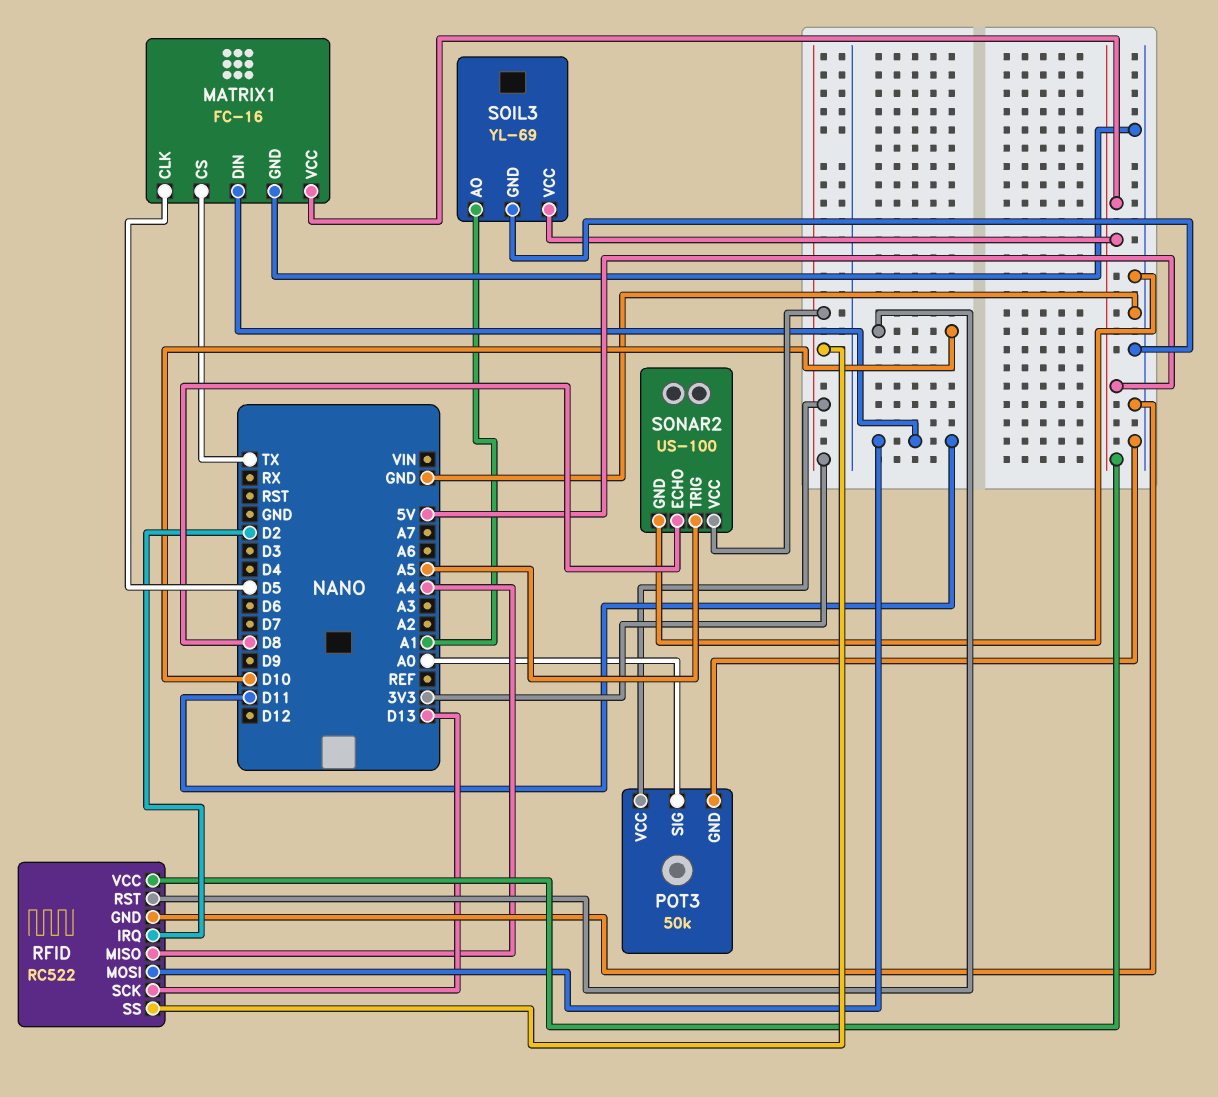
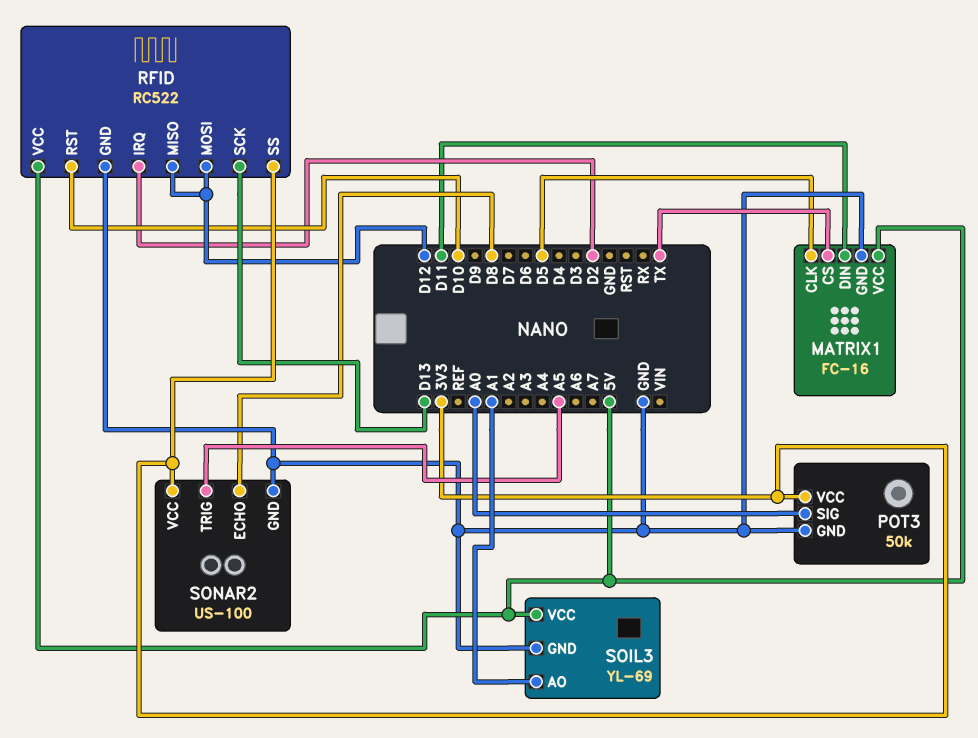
RFID pin MISO: A4 -> D12
RFID pin MOSI: D11 -> D12

